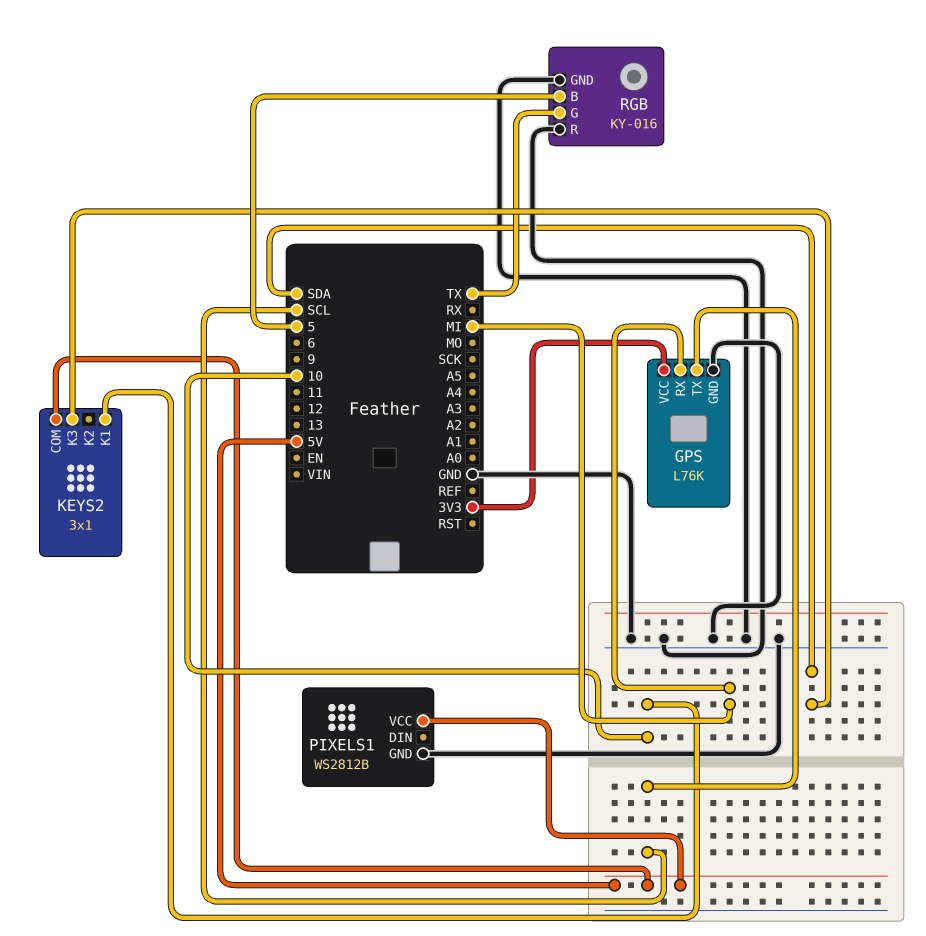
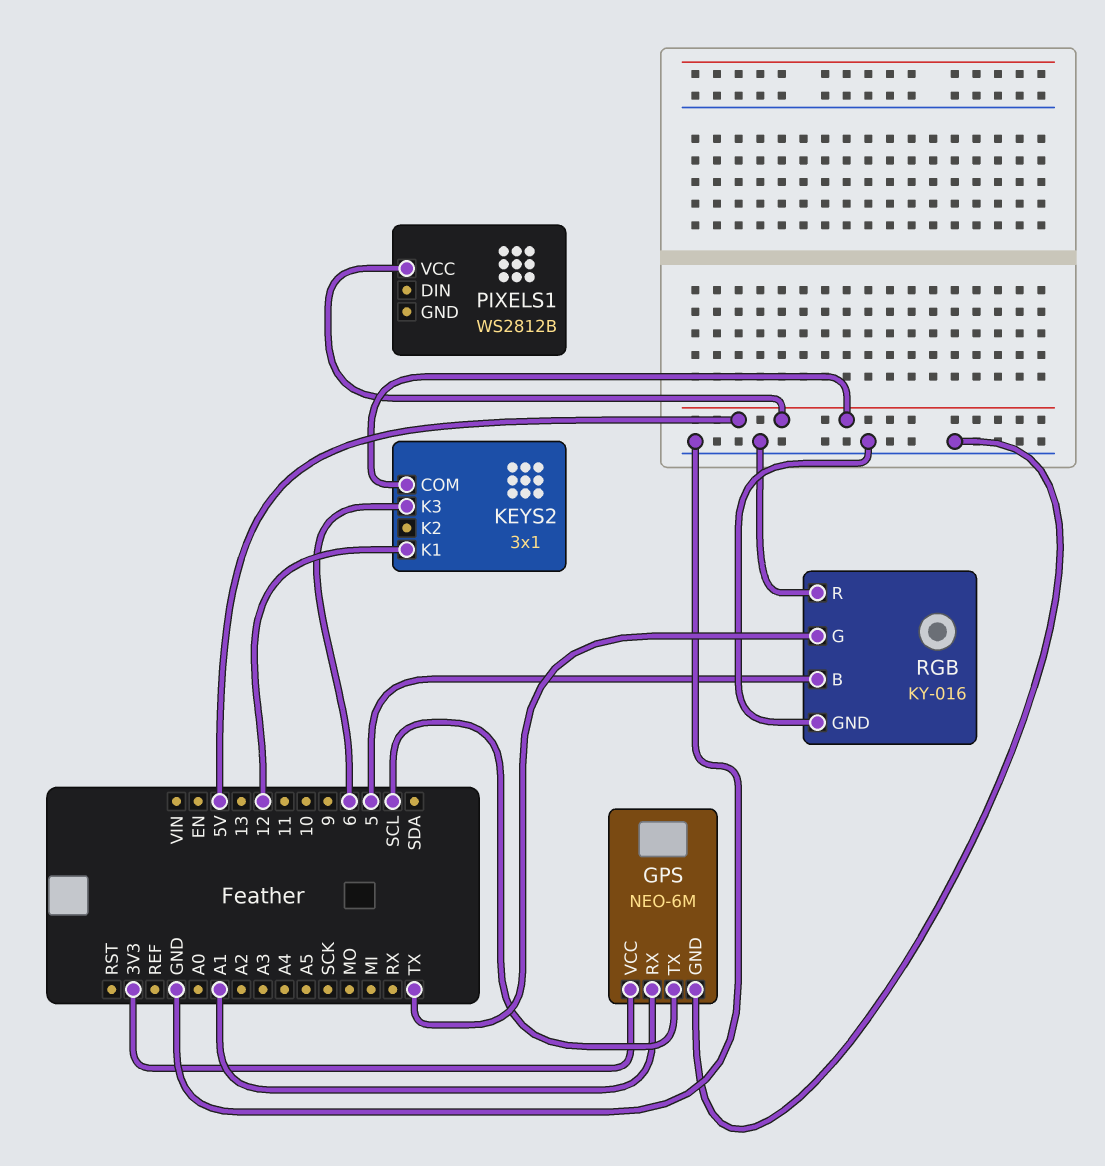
GPS: L76K -> NEO-6M
GPS pin RX: MI -> A1
KEYS2 pin K1: 10 -> 12
KEYS2 pin K3: SDA -> 6
PIXELS1 pin GND: GND -> none

